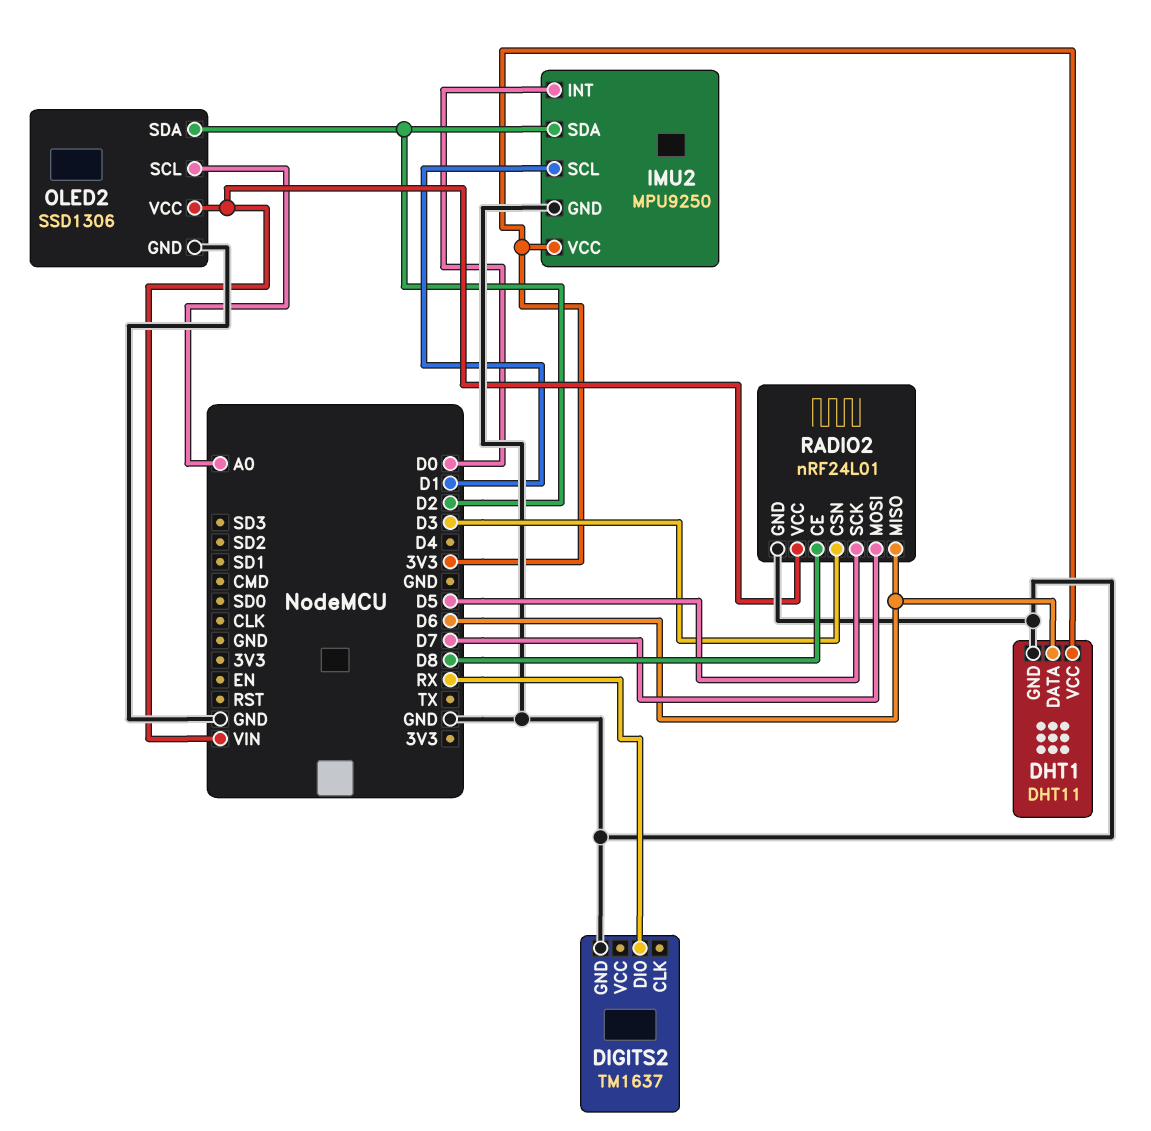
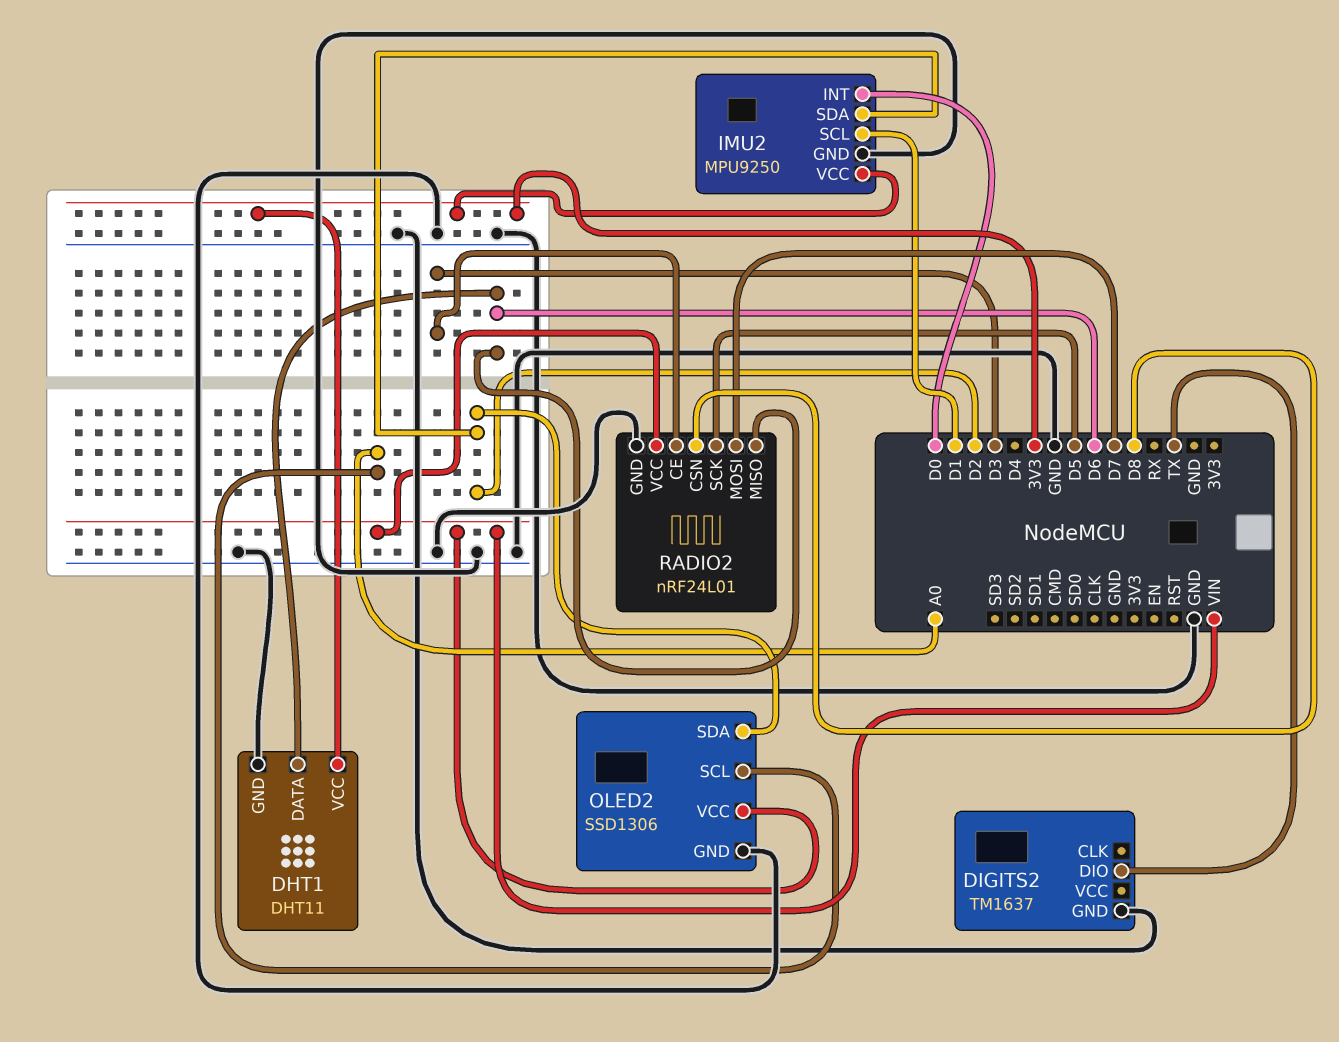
DIGITS2 pin DIO: RX -> TX
RADIO2 pin CE: D8 -> D3
RADIO2 pin CSN: D3 -> D8

